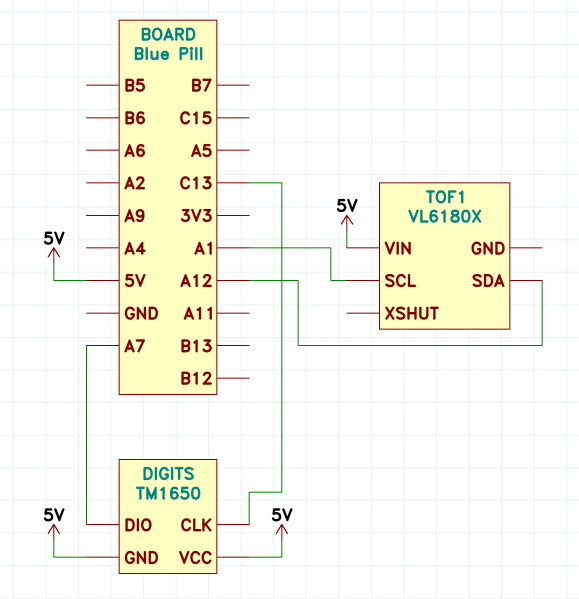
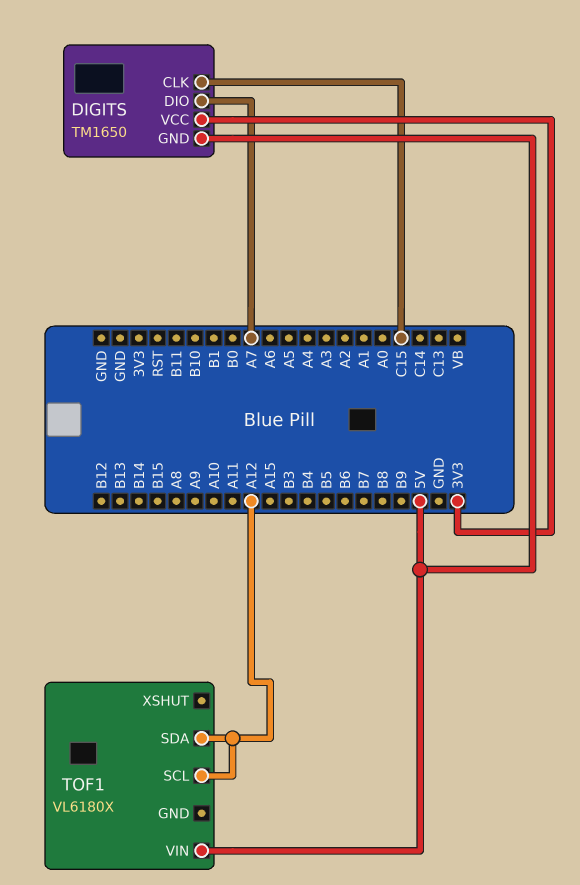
DIGITS pin CLK: C13 -> C15
DIGITS pin VCC: 5V -> 3V3
TOF1 pin SCL: A1 -> A12

